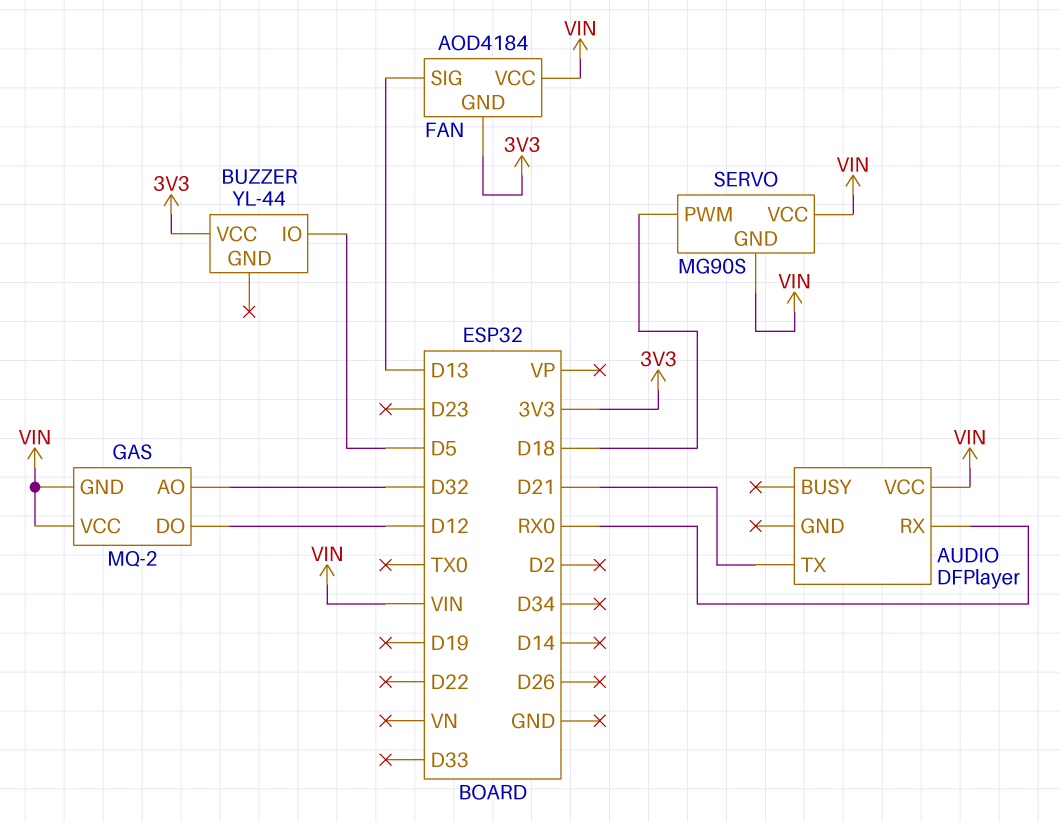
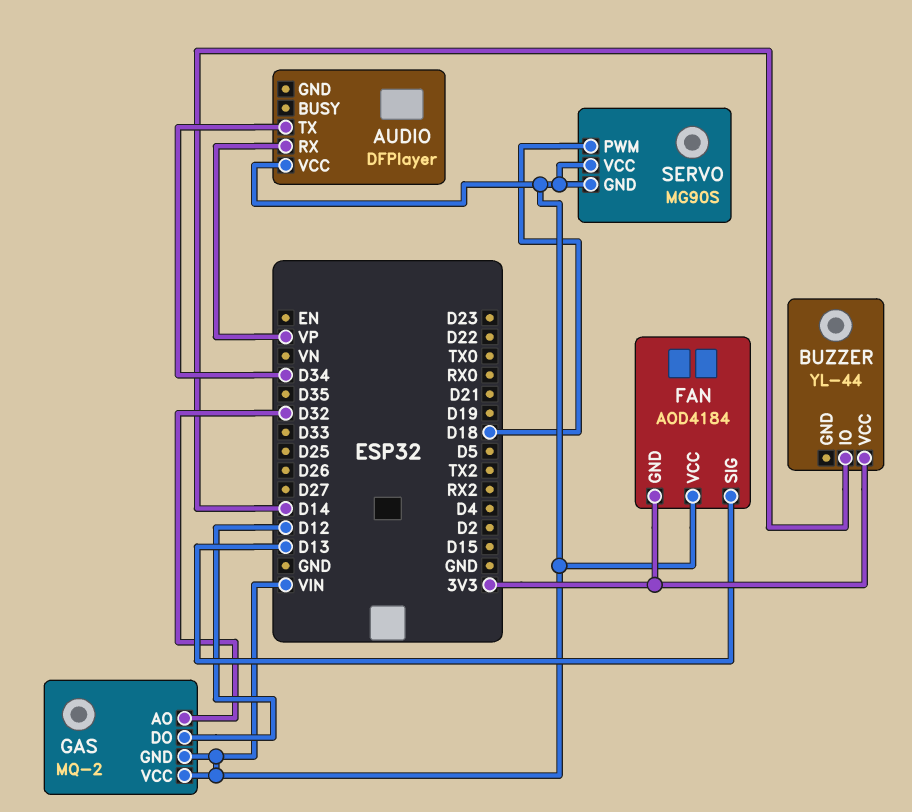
AUDIO pin RX: RX0 -> VP
AUDIO pin TX: D21 -> D34
BUZZER pin IO: D5 -> D14

